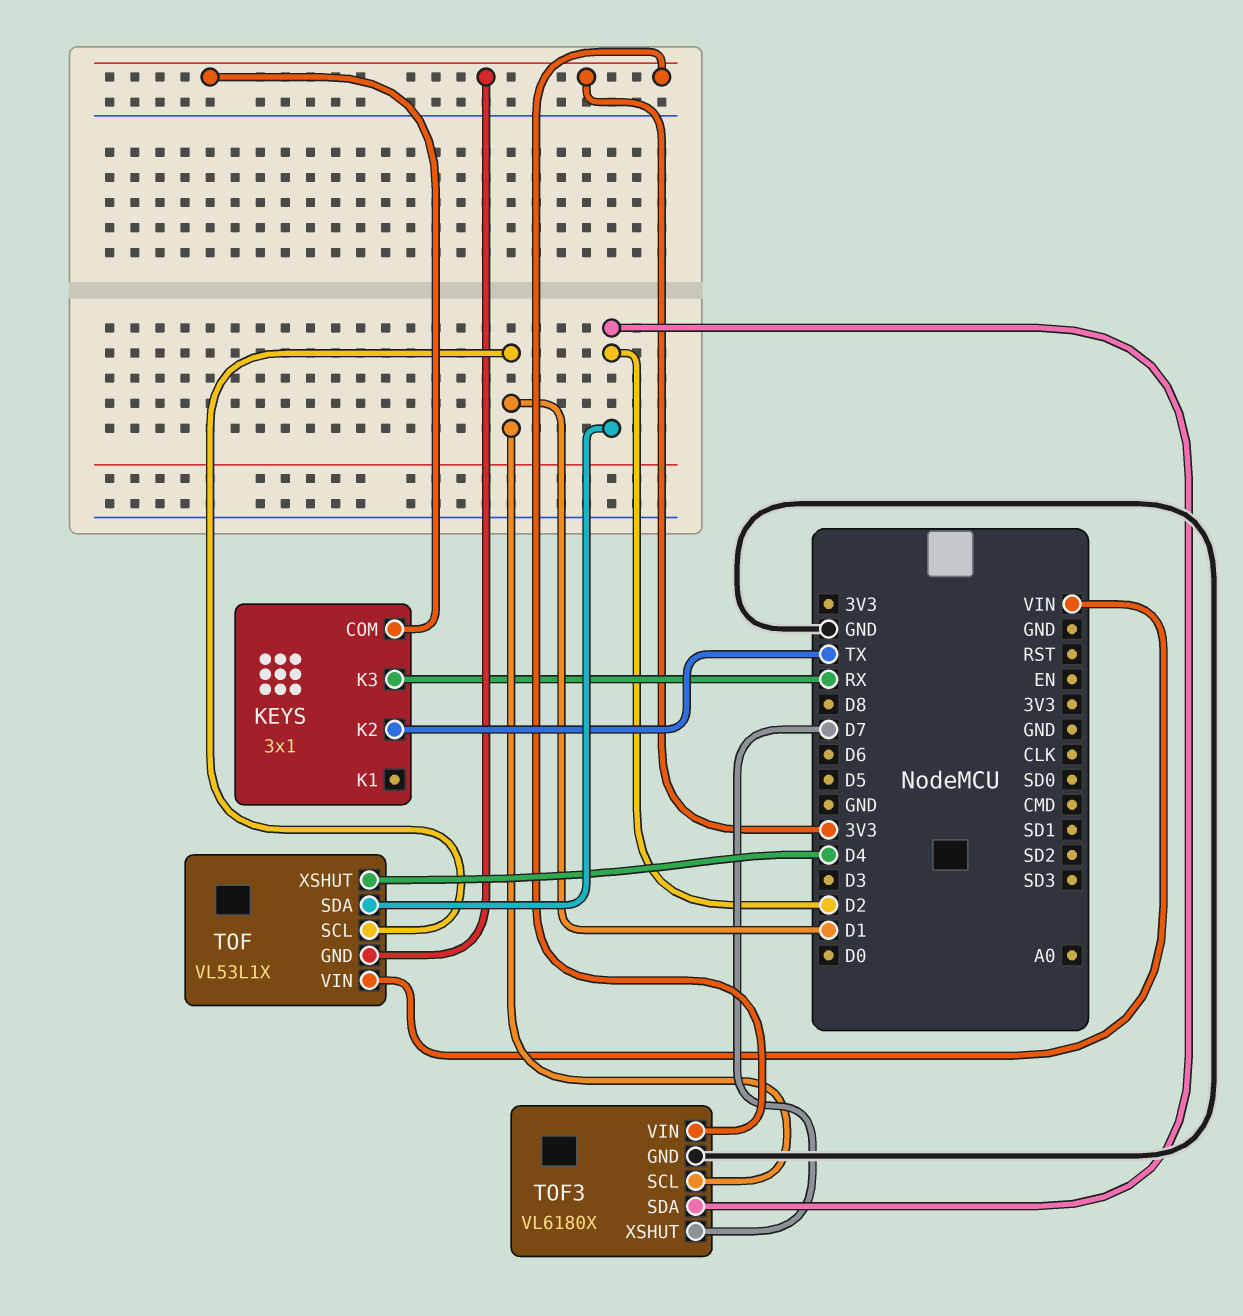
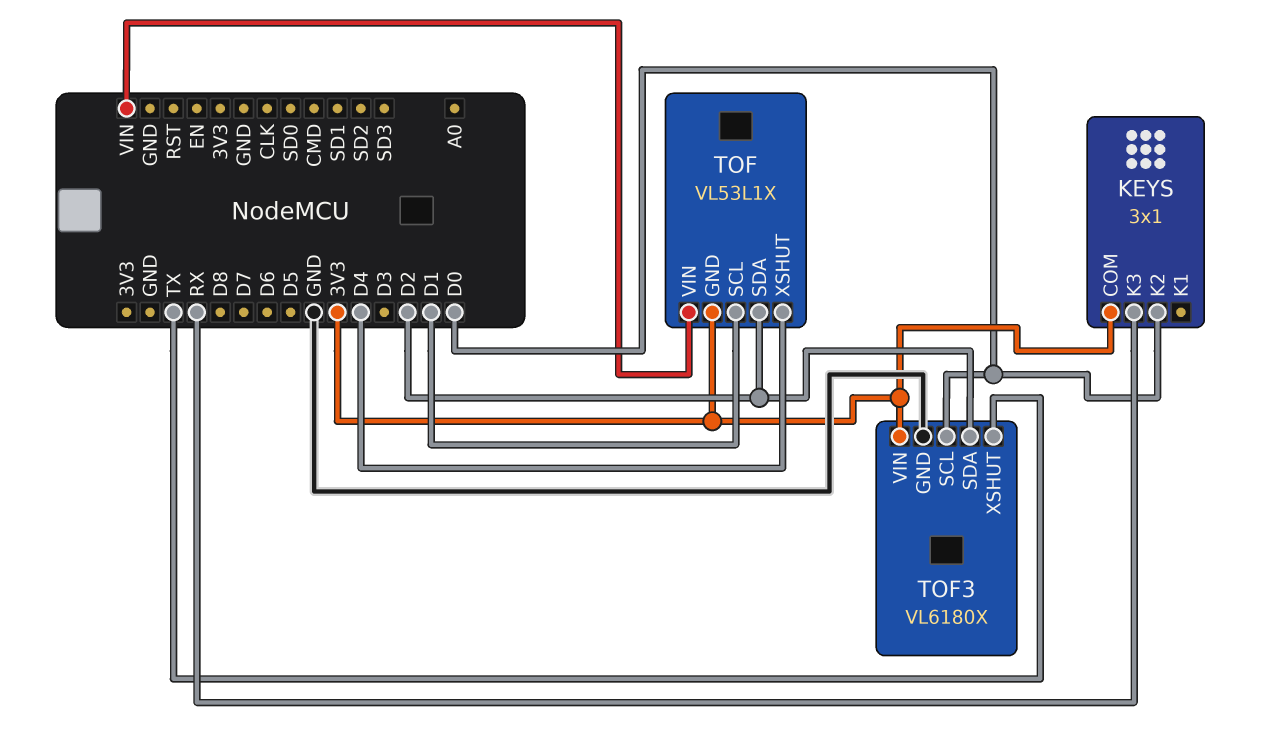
KEYS pin K2: TX -> D0
TOF3 pin SCL: D1 -> D0
TOF3 pin XSHUT: D7 -> TX

